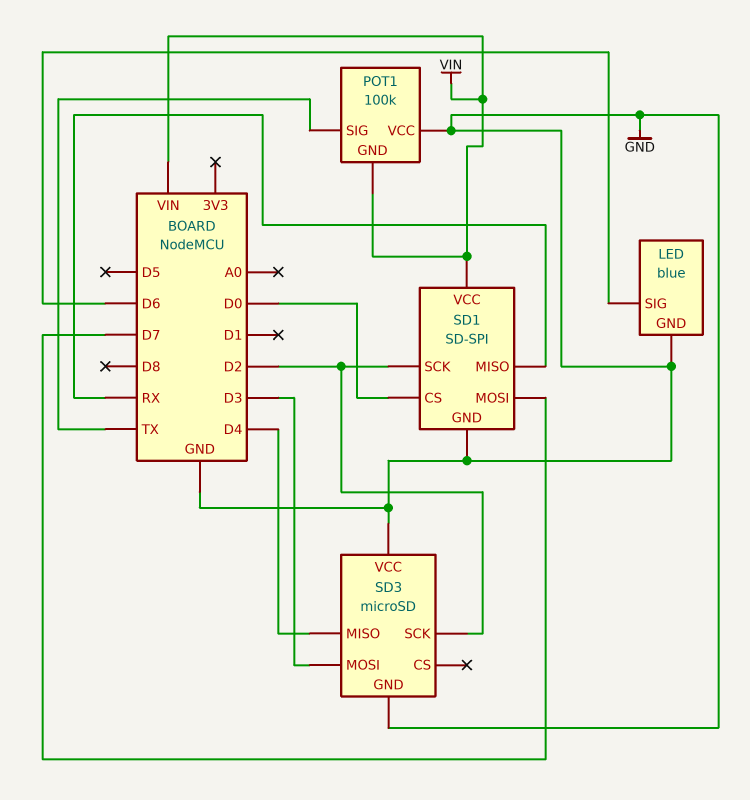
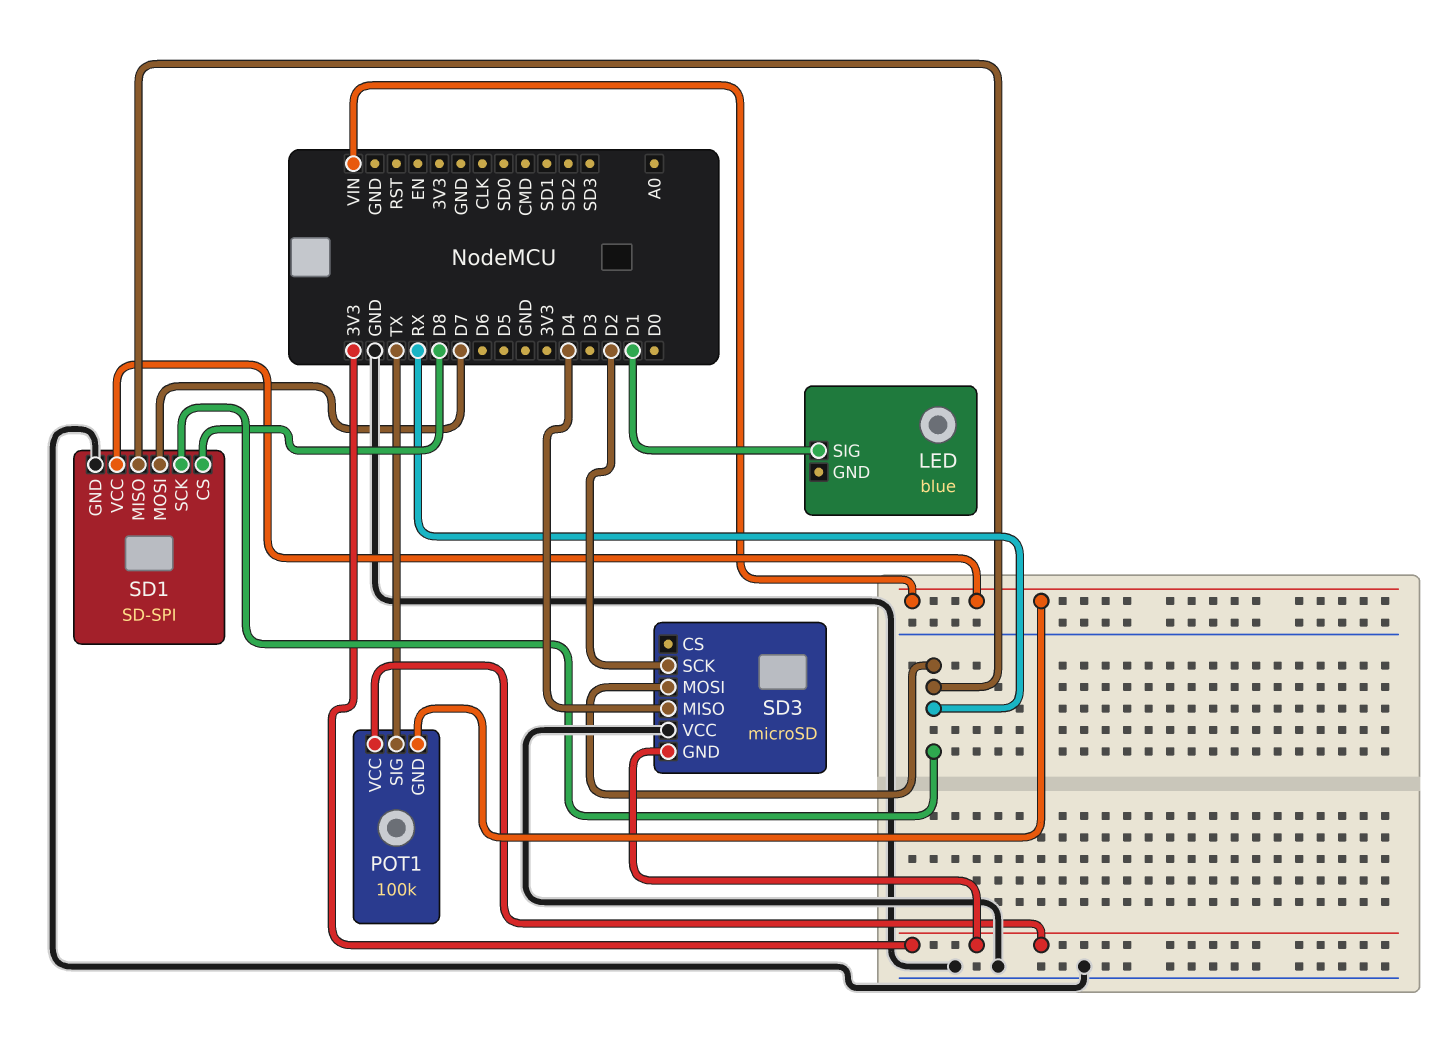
LED pin GND: GND -> none
LED pin SIG: D6 -> D1
POT1 pin VCC: GND -> 3V3
SD1 pin CS: D0 -> D8
SD1 pin SCK: D2 -> RX
SD3 pin GND: GND -> 3V3
SD3 pin MOSI: D3 -> RX

